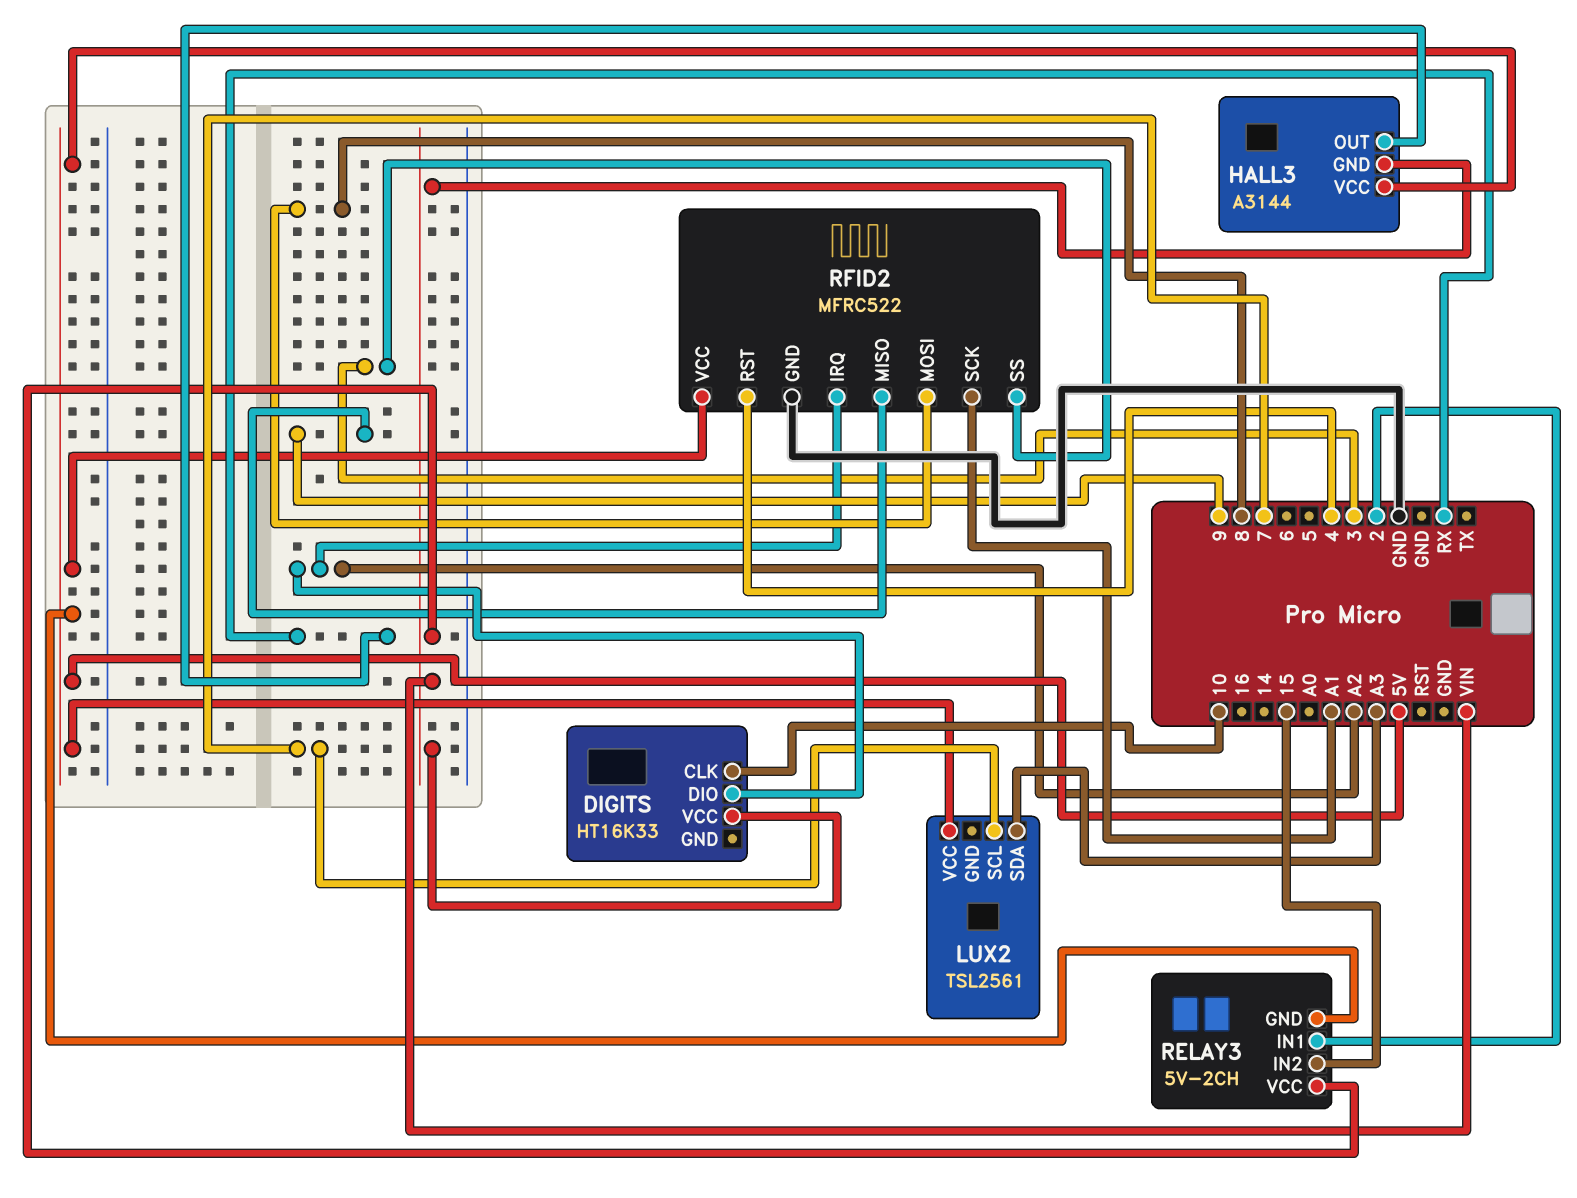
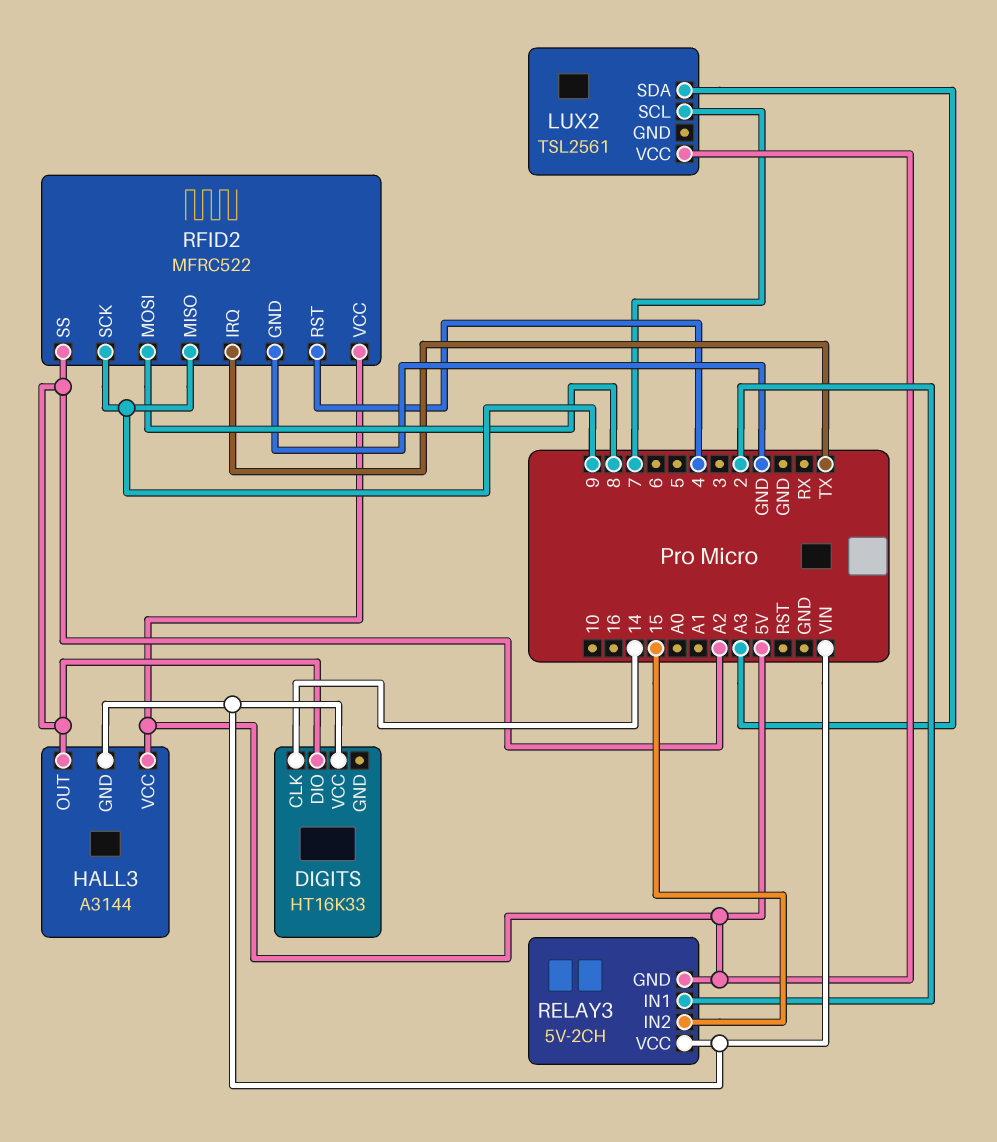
DIGITS pin CLK: 10 -> 14
HALL3 pin OUT: RX -> A2
RFID2 pin IRQ: A2 -> TX
RFID2 pin SCK: A1 -> 9
RFID2 pin SS: 3 -> A2

